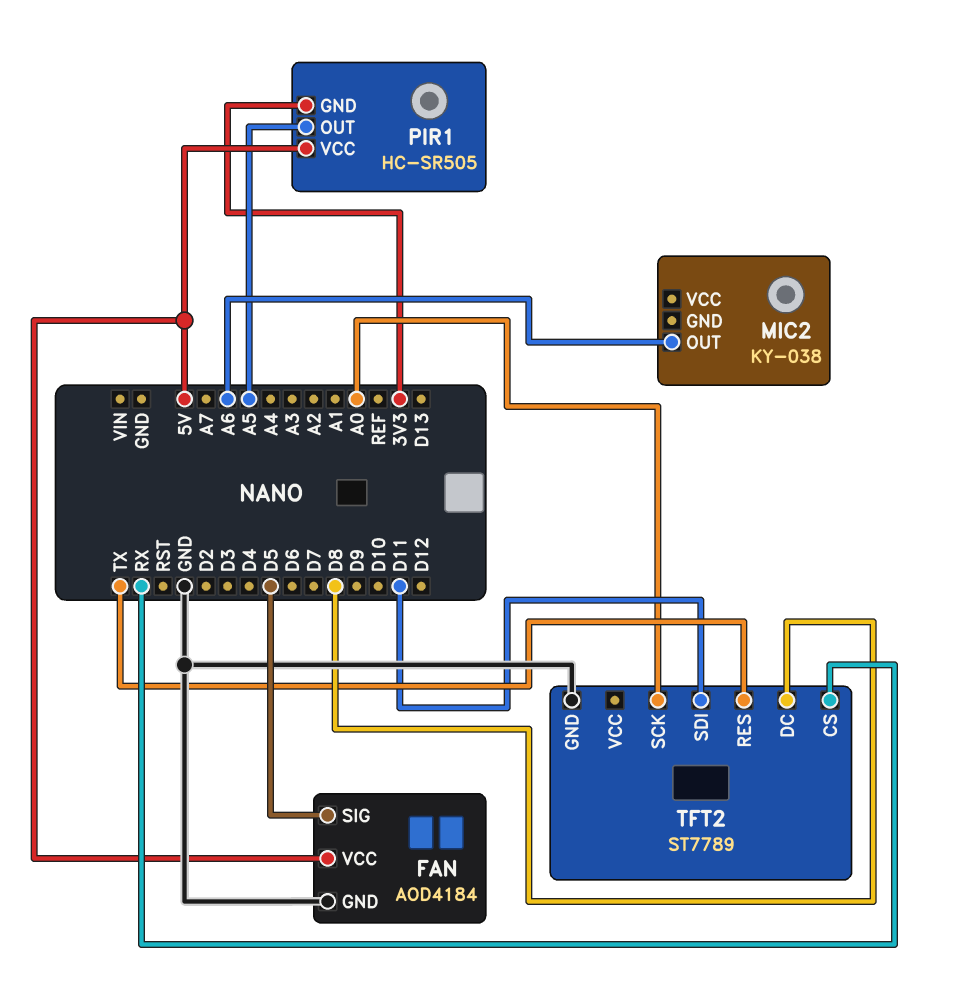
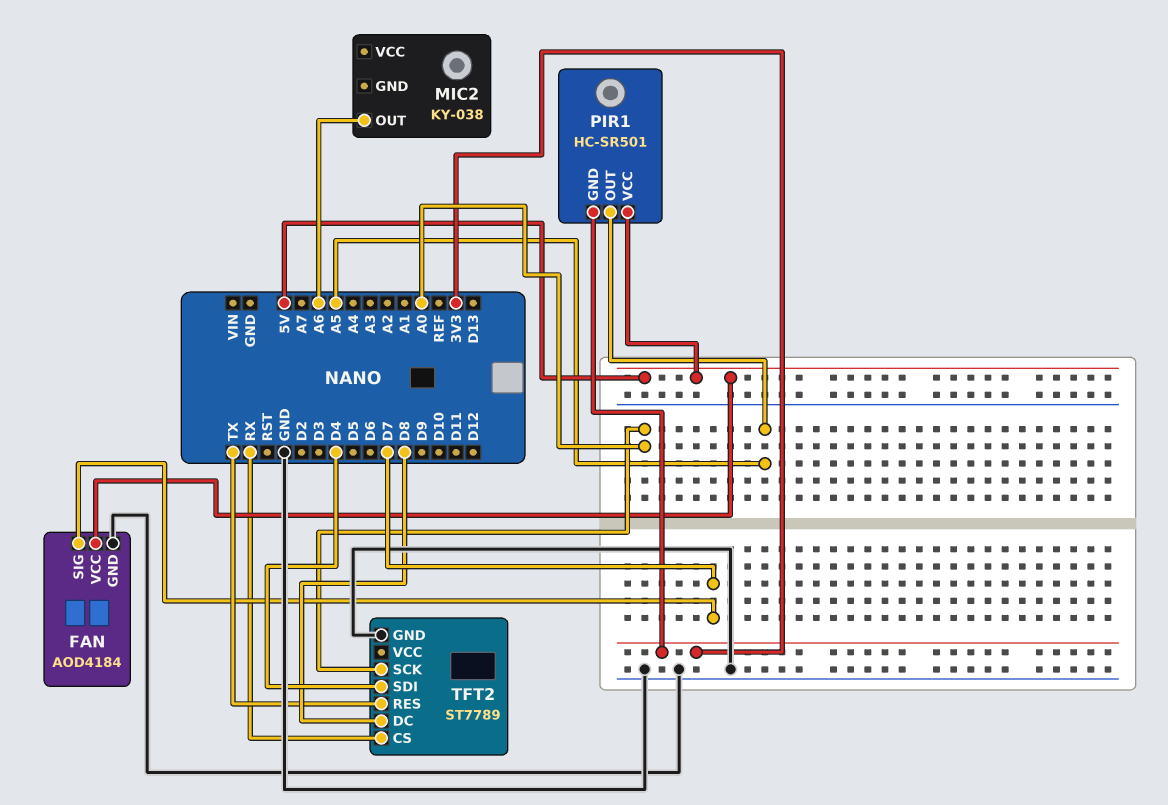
FAN pin SIG: D5 -> D7
PIR1: HC-SR505 -> HC-SR501
TFT2 pin SDI: D11 -> D4

